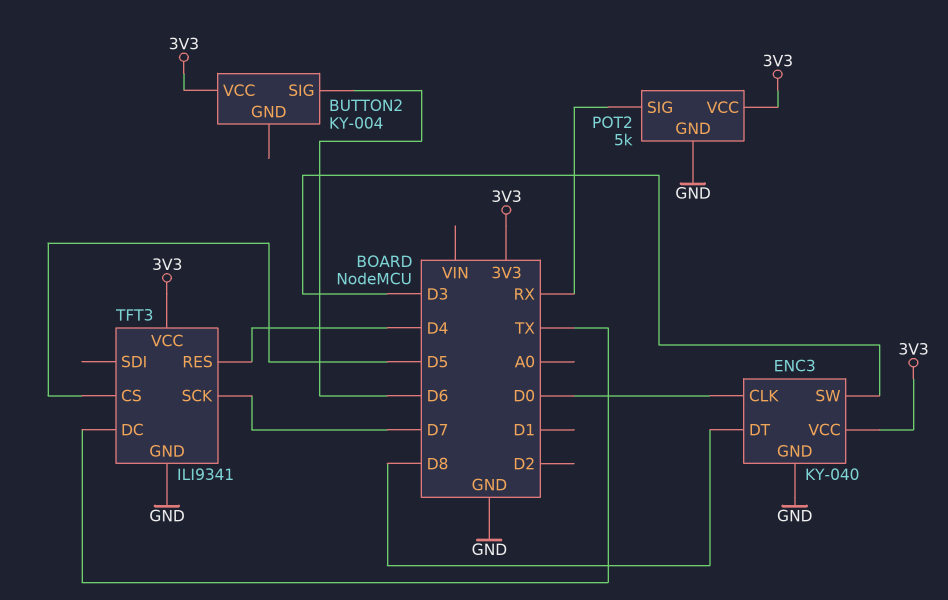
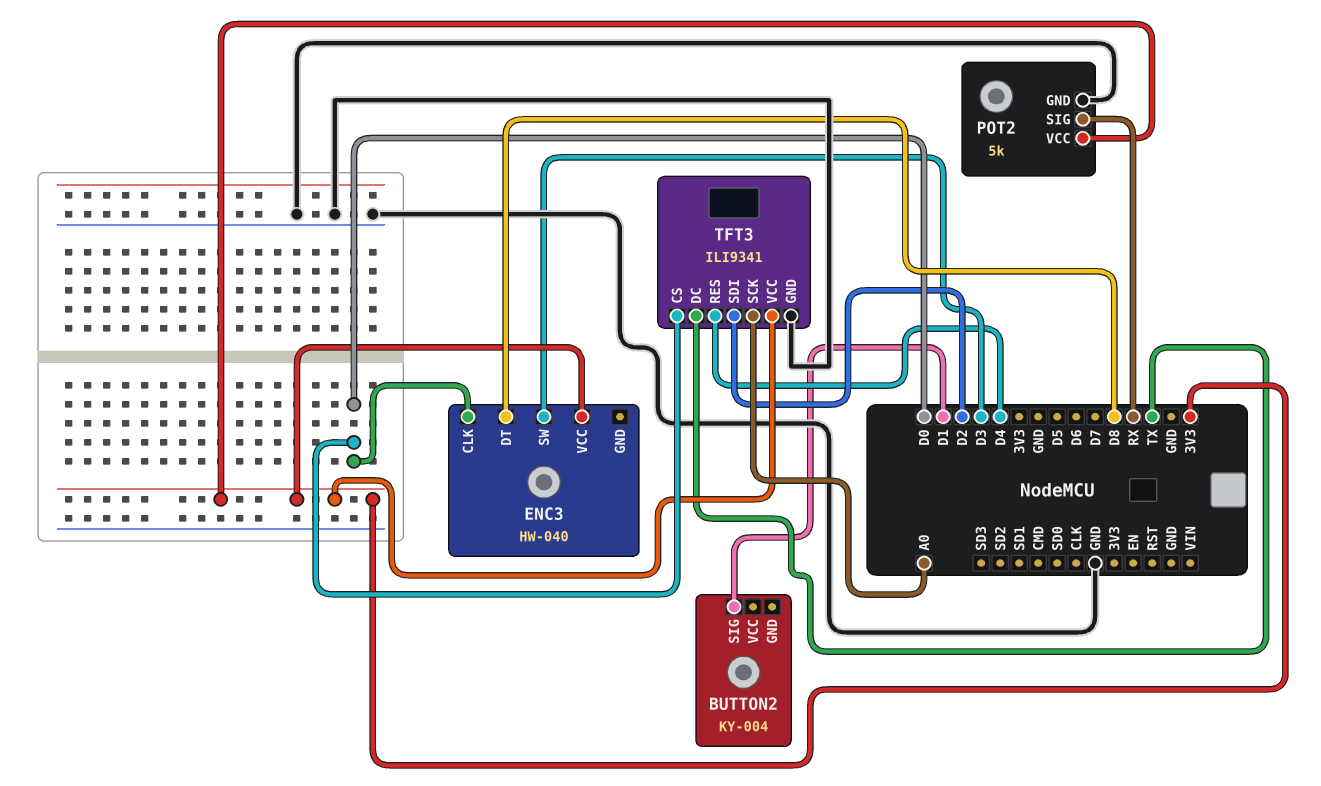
BUTTON2 pin SIG: D6 -> D1
BUTTON2 pin VCC: 3V3 -> none
ENC3: KY-040 -> HW-040
ENC3 pin GND: GND -> none
TFT3 pin CS: D5 -> D0
TFT3 pin SCK: D7 -> A0
TFT3 pin SDI: none -> D2

